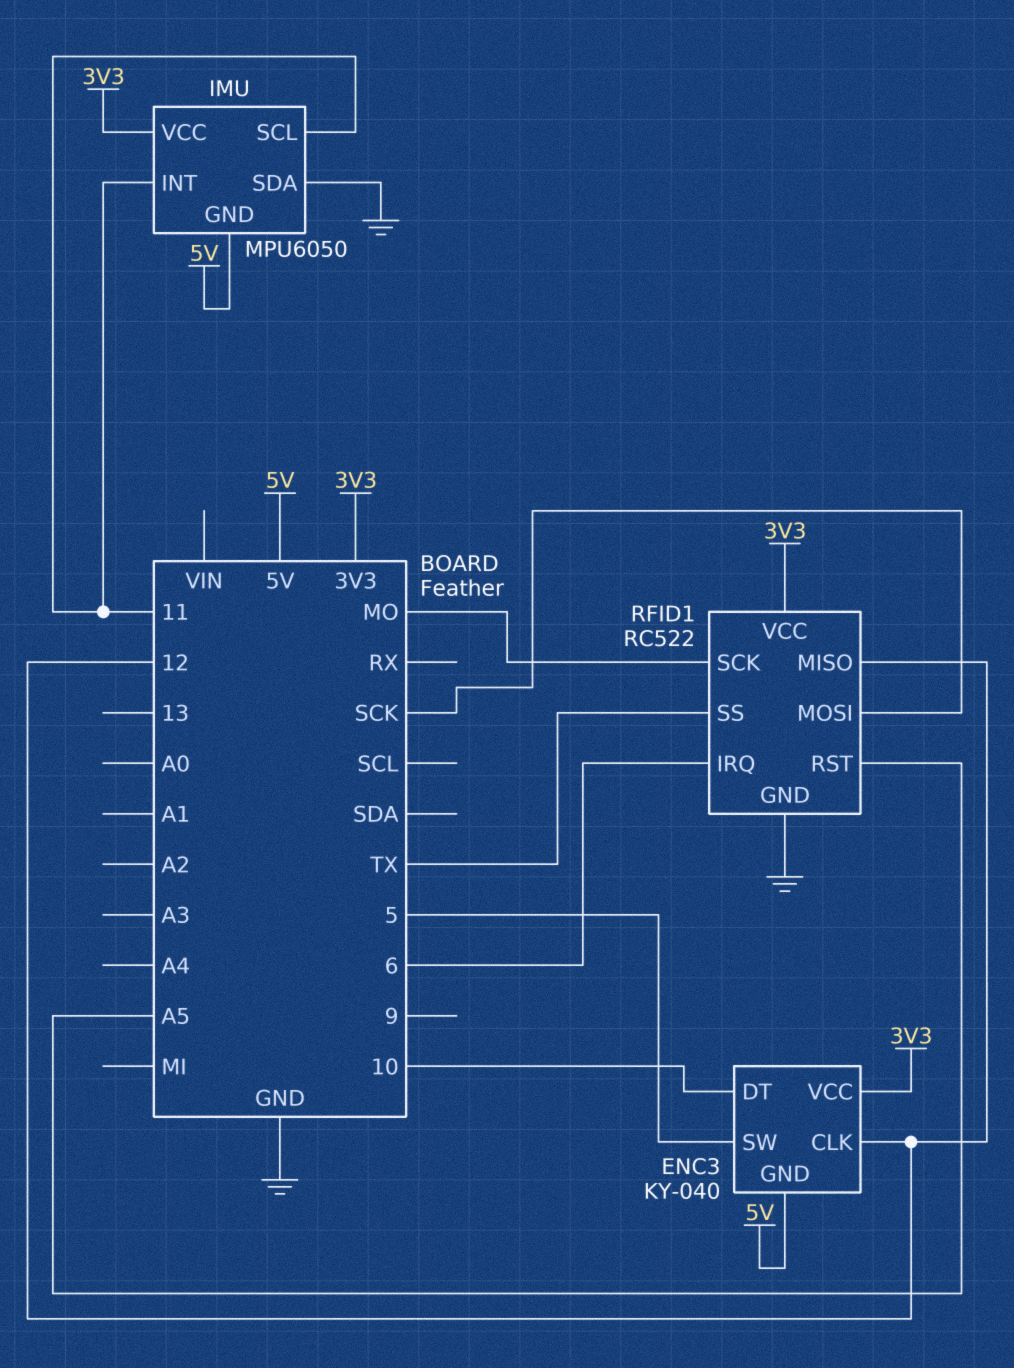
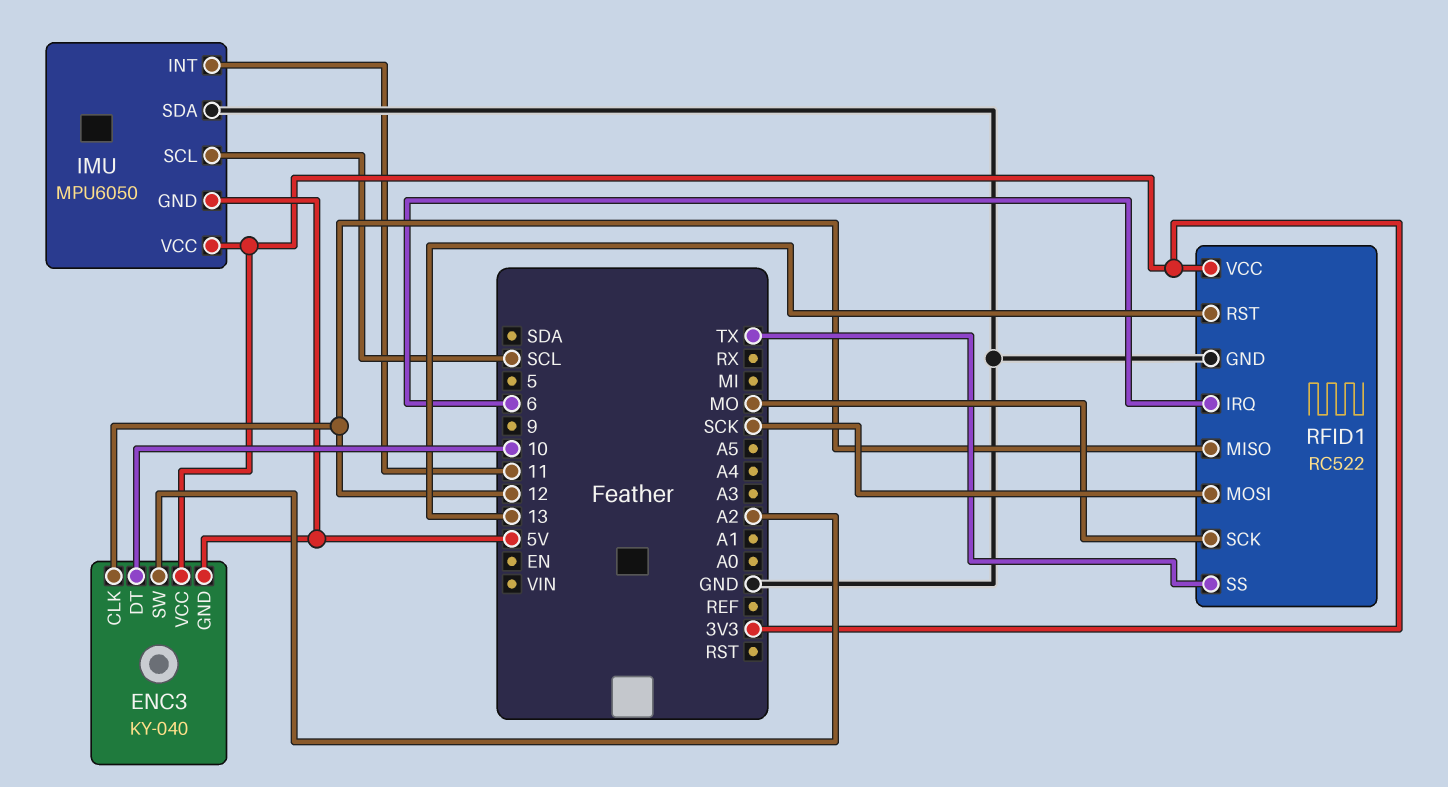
ENC3 pin SW: 5 -> A2
IMU pin SCL: 11 -> SCL
RFID1 pin RST: A5 -> 13

